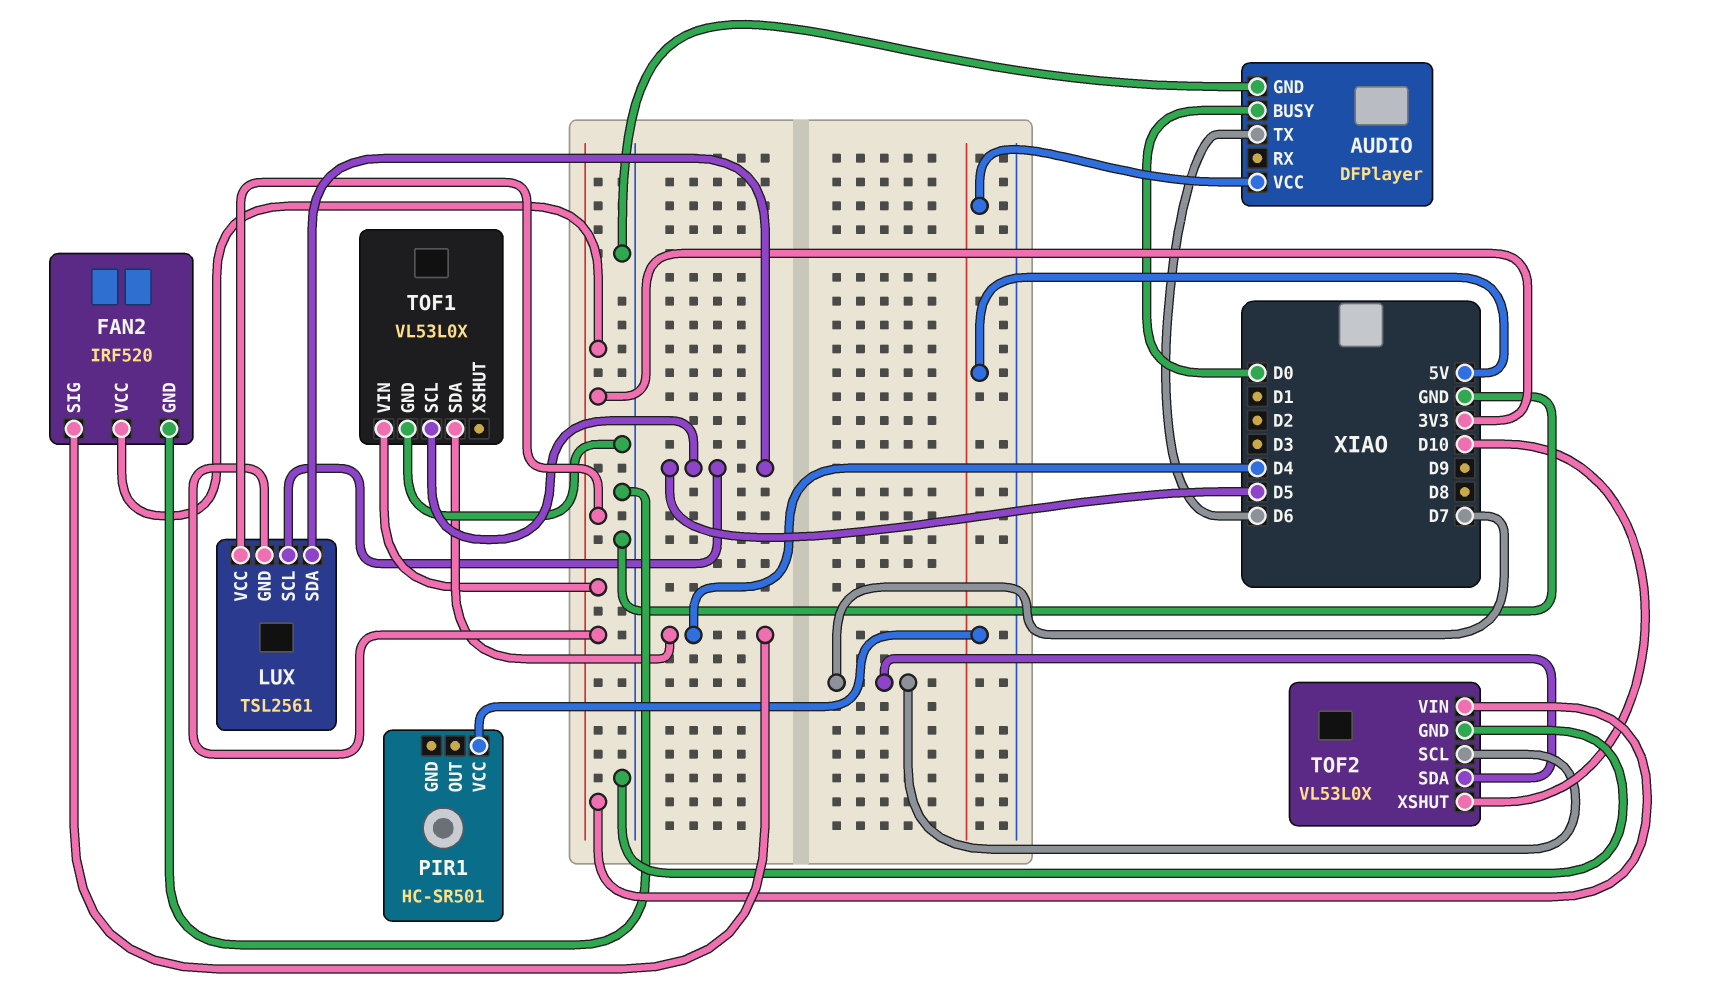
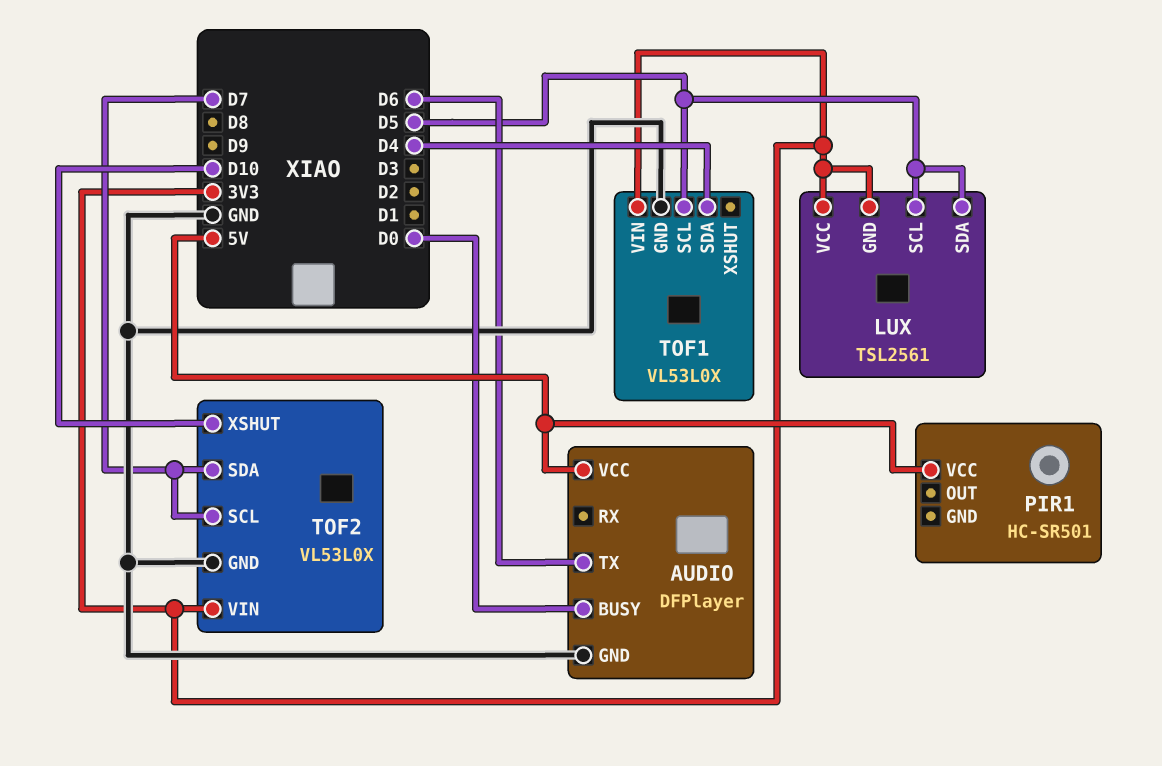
FAN2: IRF520 -> none
FAN2 pin GND: GND -> none
FAN2 pin SIG: D4 -> none
FAN2 pin VCC: 3V3 -> none

